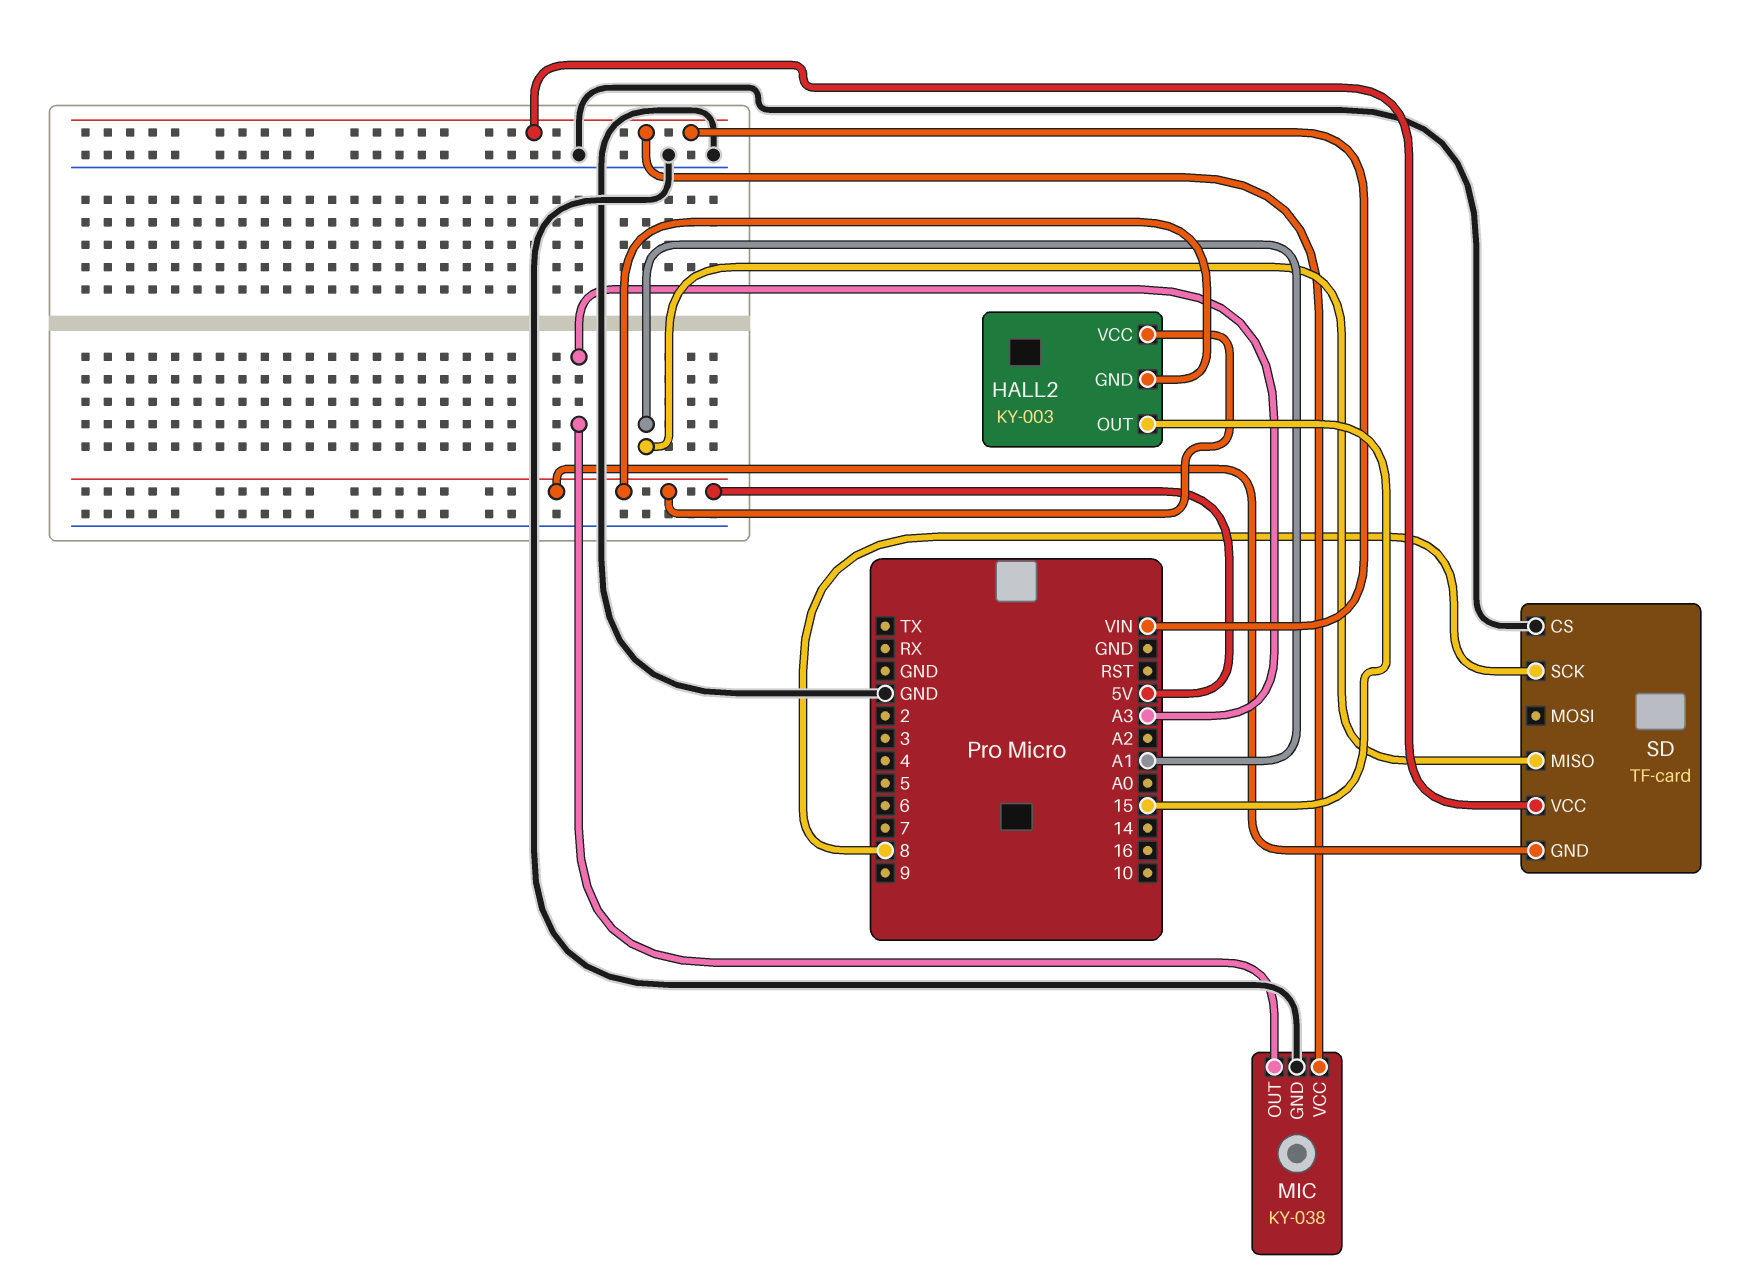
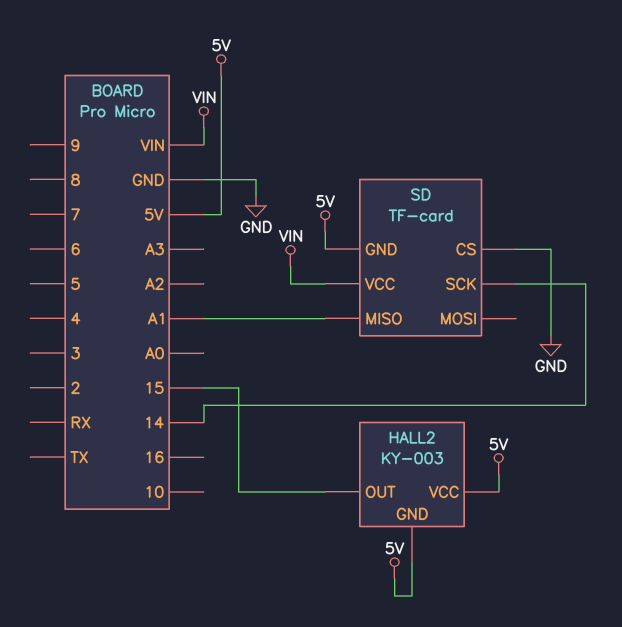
MIC: KY-038 -> none
MIC pin GND: GND -> none
MIC pin OUT: A3 -> none
MIC pin VCC: VIN -> none
SD pin SCK: 8 -> 14

